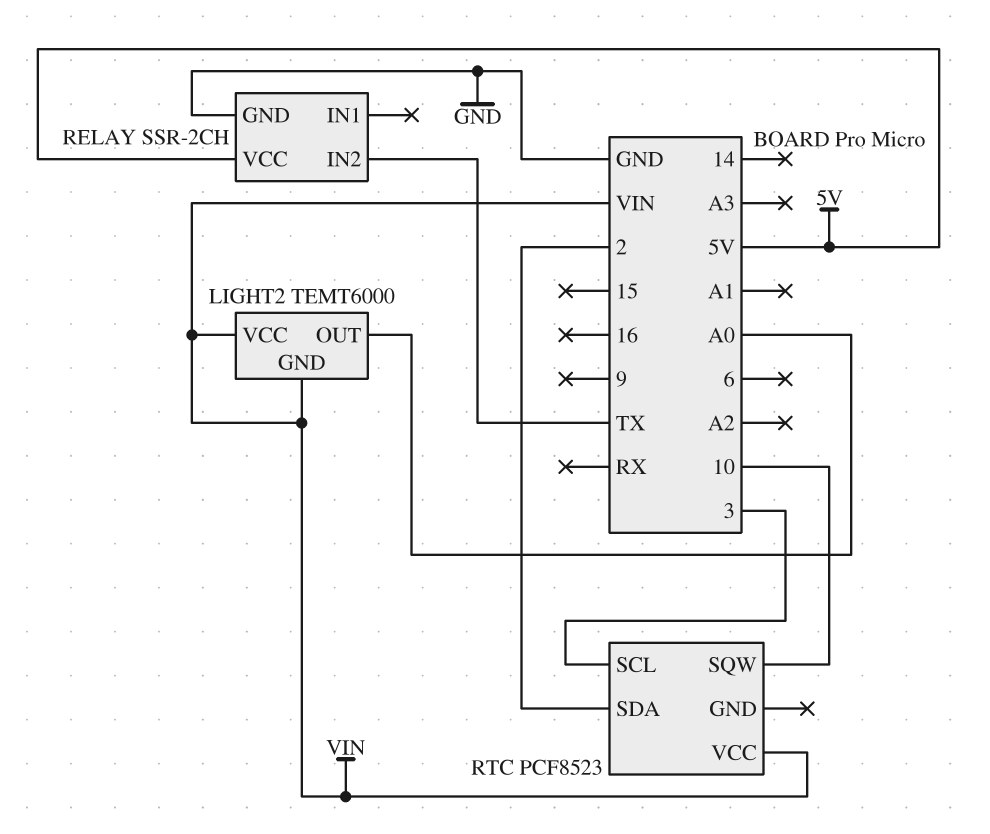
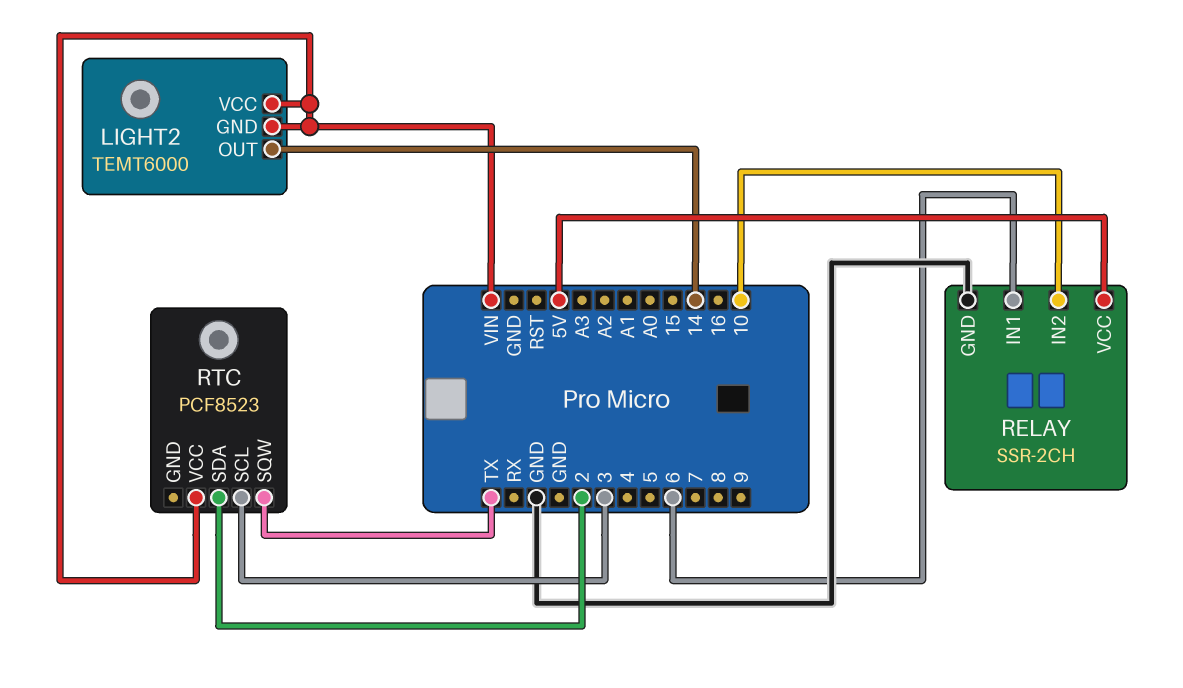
LIGHT2 pin OUT: A0 -> 14
RELAY pin IN1: none -> 6
RELAY pin IN2: TX -> 10
RTC pin SQW: 10 -> TX

